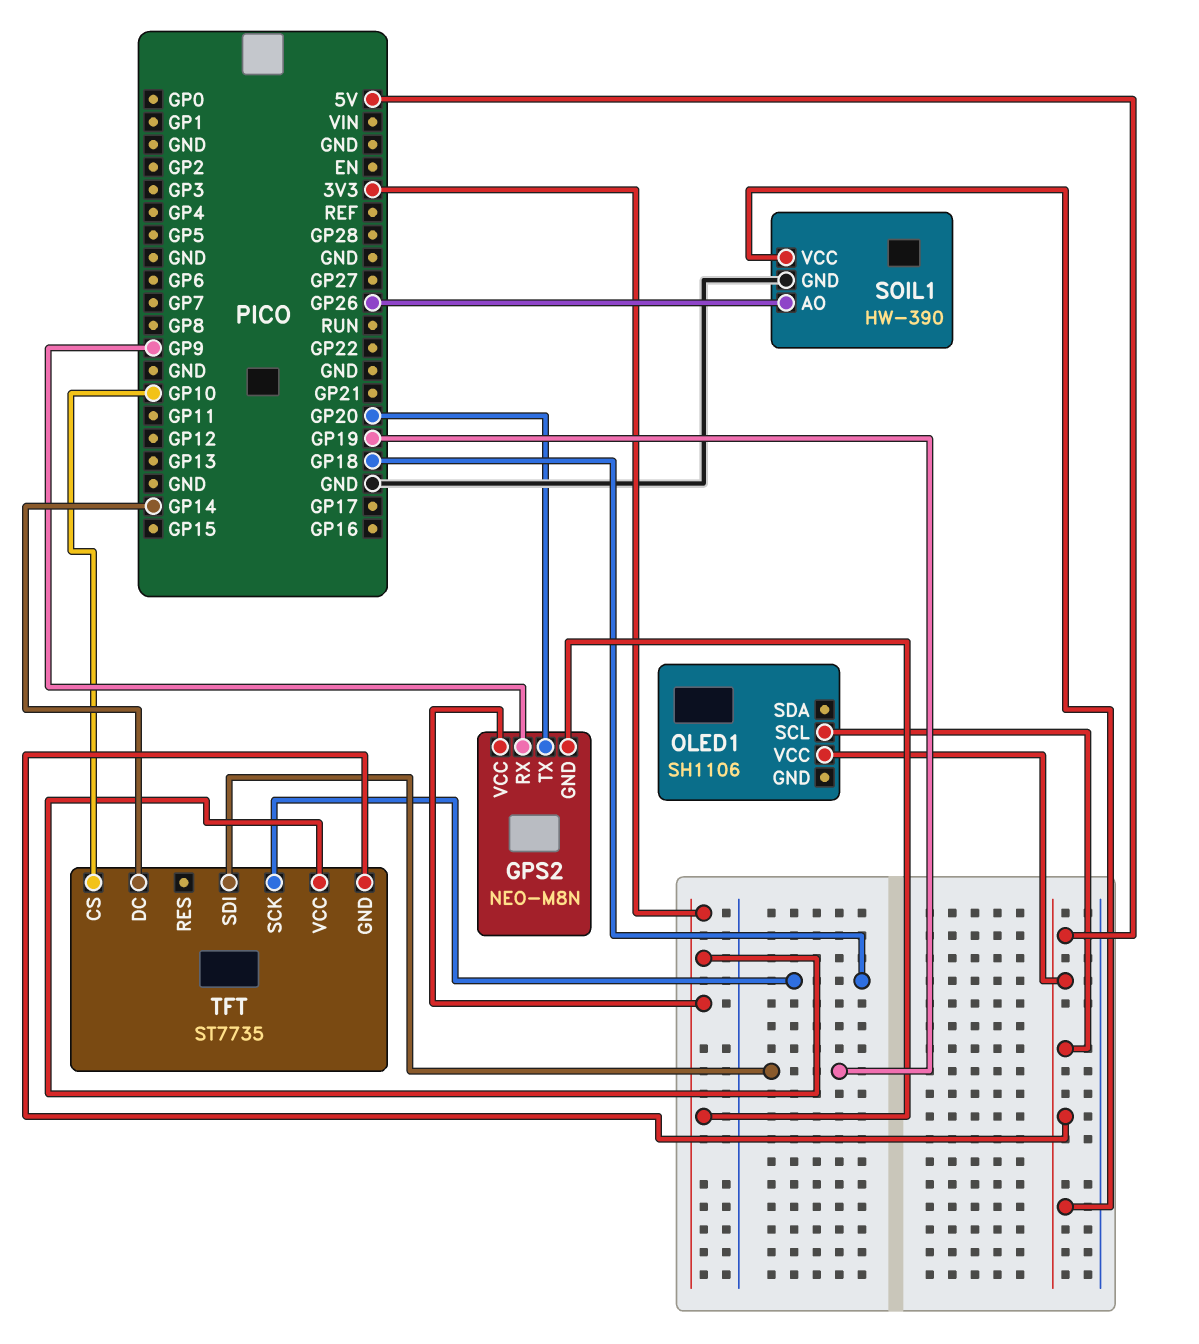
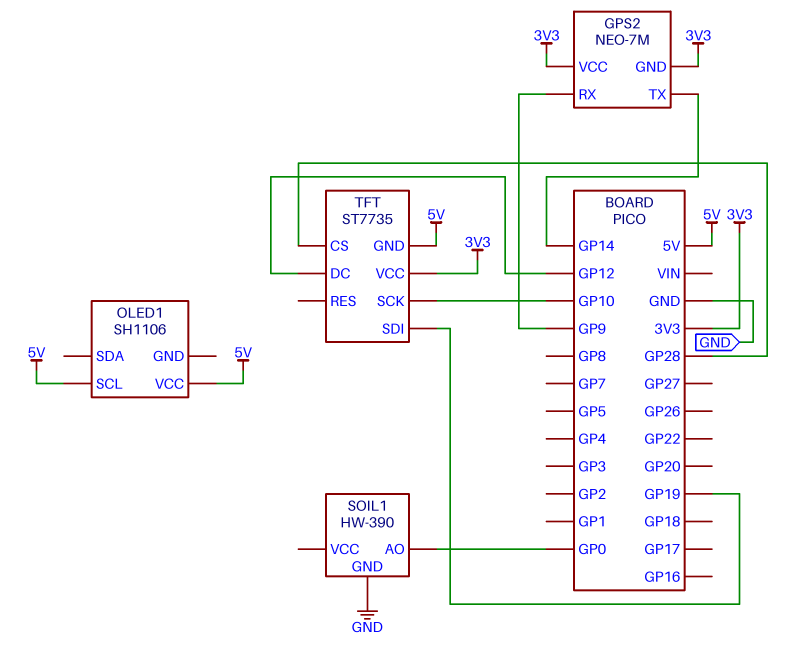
GPS2: NEO-M8N -> NEO-7M
GPS2 pin TX: GP20 -> GP14
SOIL1 pin AO: GP26 -> GP0
SOIL1 pin VCC: 5V -> none
TFT pin CS: GP10 -> GP28
TFT pin DC: GP14 -> GP12
TFT pin SCK: GP18 -> GP10

